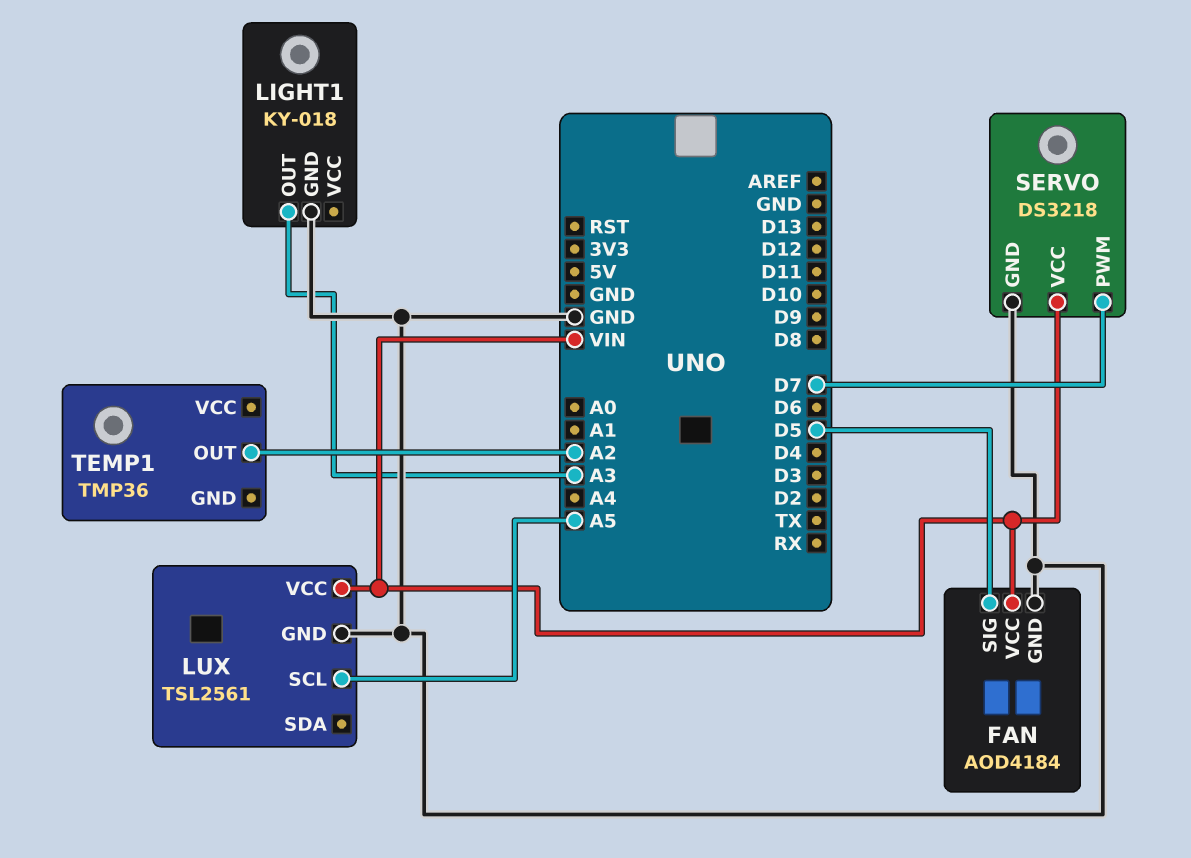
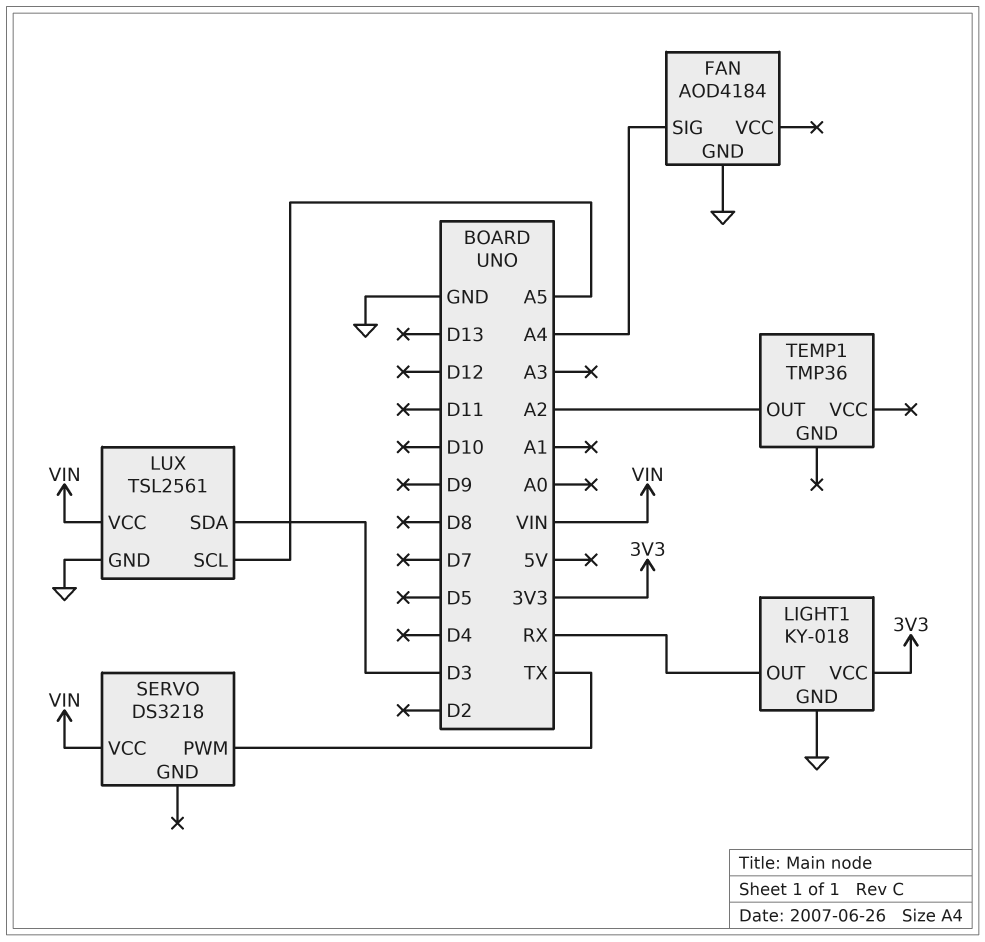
FAN pin SIG: D5 -> A4
FAN pin VCC: VIN -> none
LIGHT1 pin OUT: A3 -> RX
LIGHT1 pin VCC: none -> 3V3
LUX pin SDA: none -> D3
SERVO pin GND: GND -> none
SERVO pin PWM: D7 -> TX

